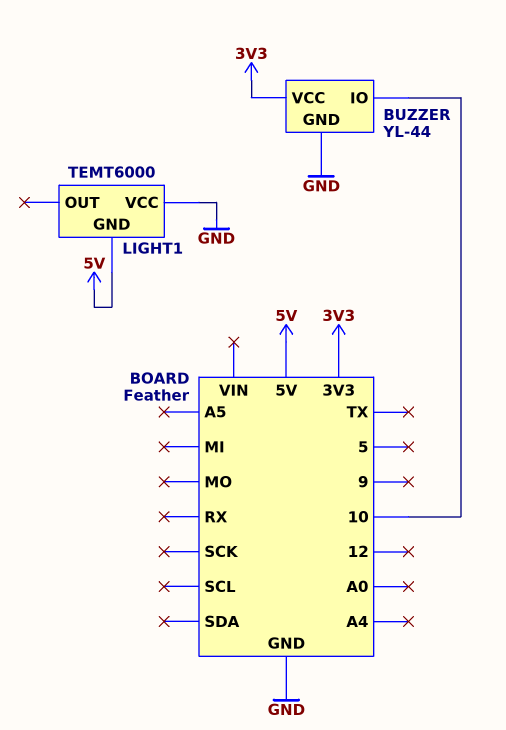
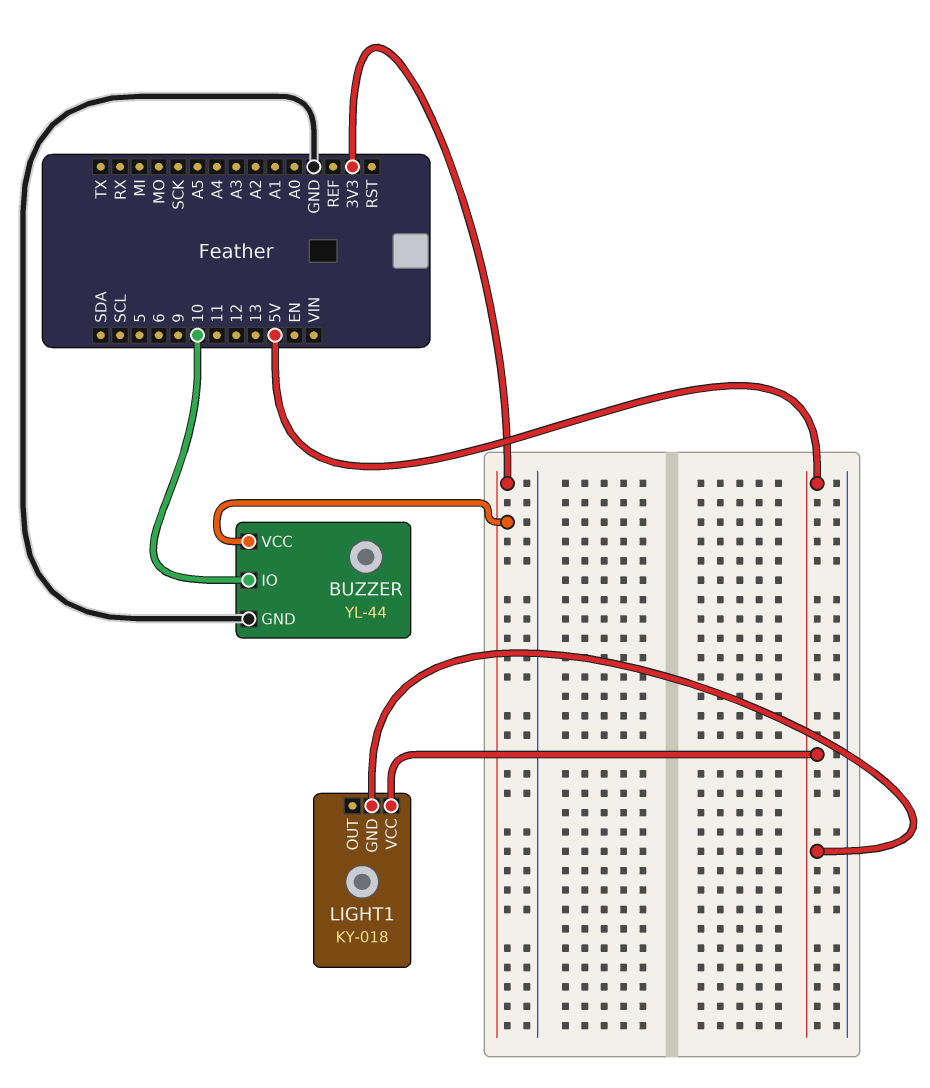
LIGHT1: TEMT6000 -> KY-018
LIGHT1 pin VCC: GND -> 5V

